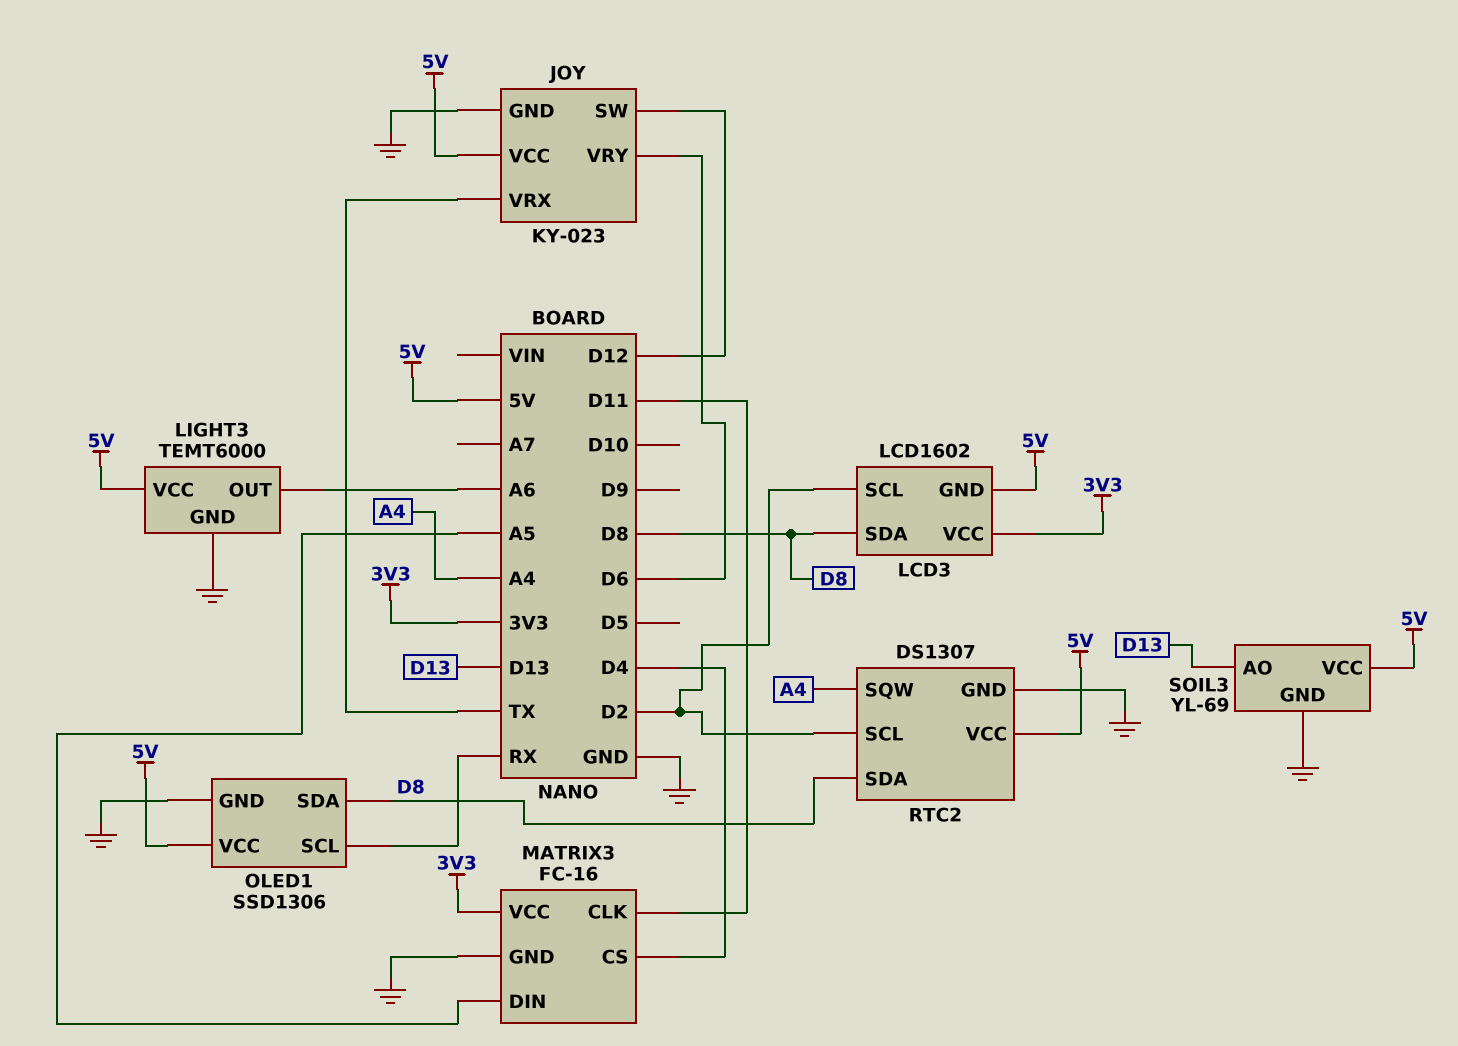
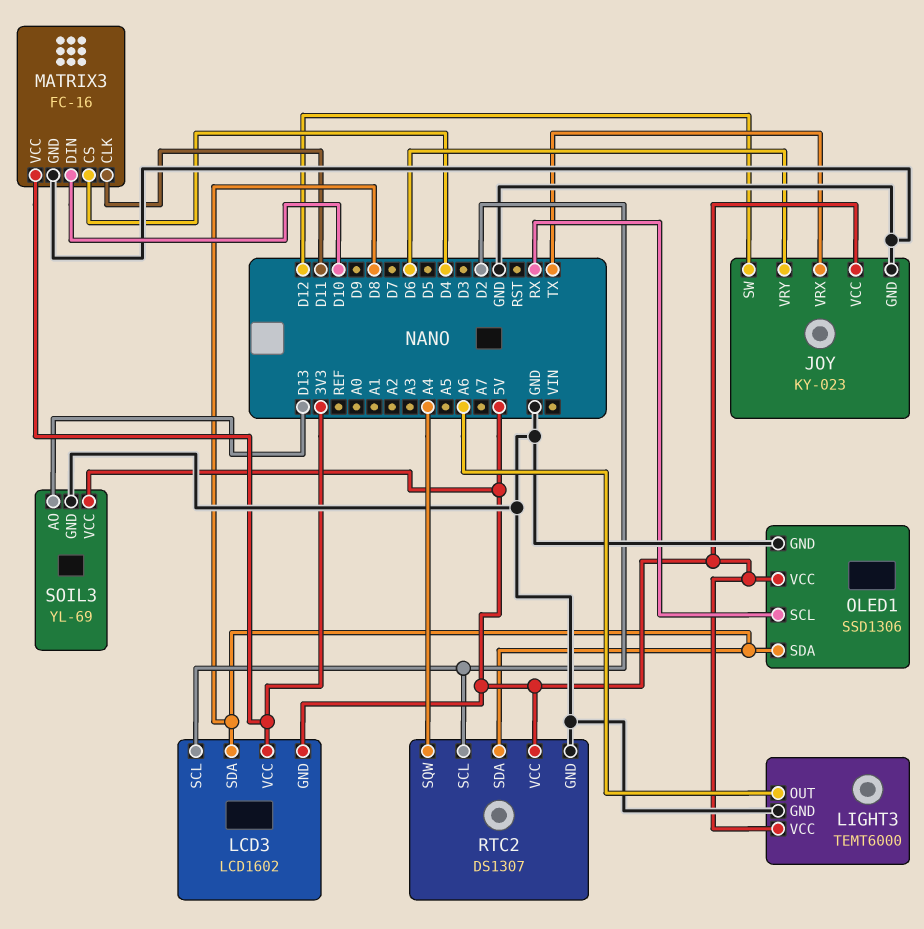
MATRIX3 pin DIN: A5 -> D10

